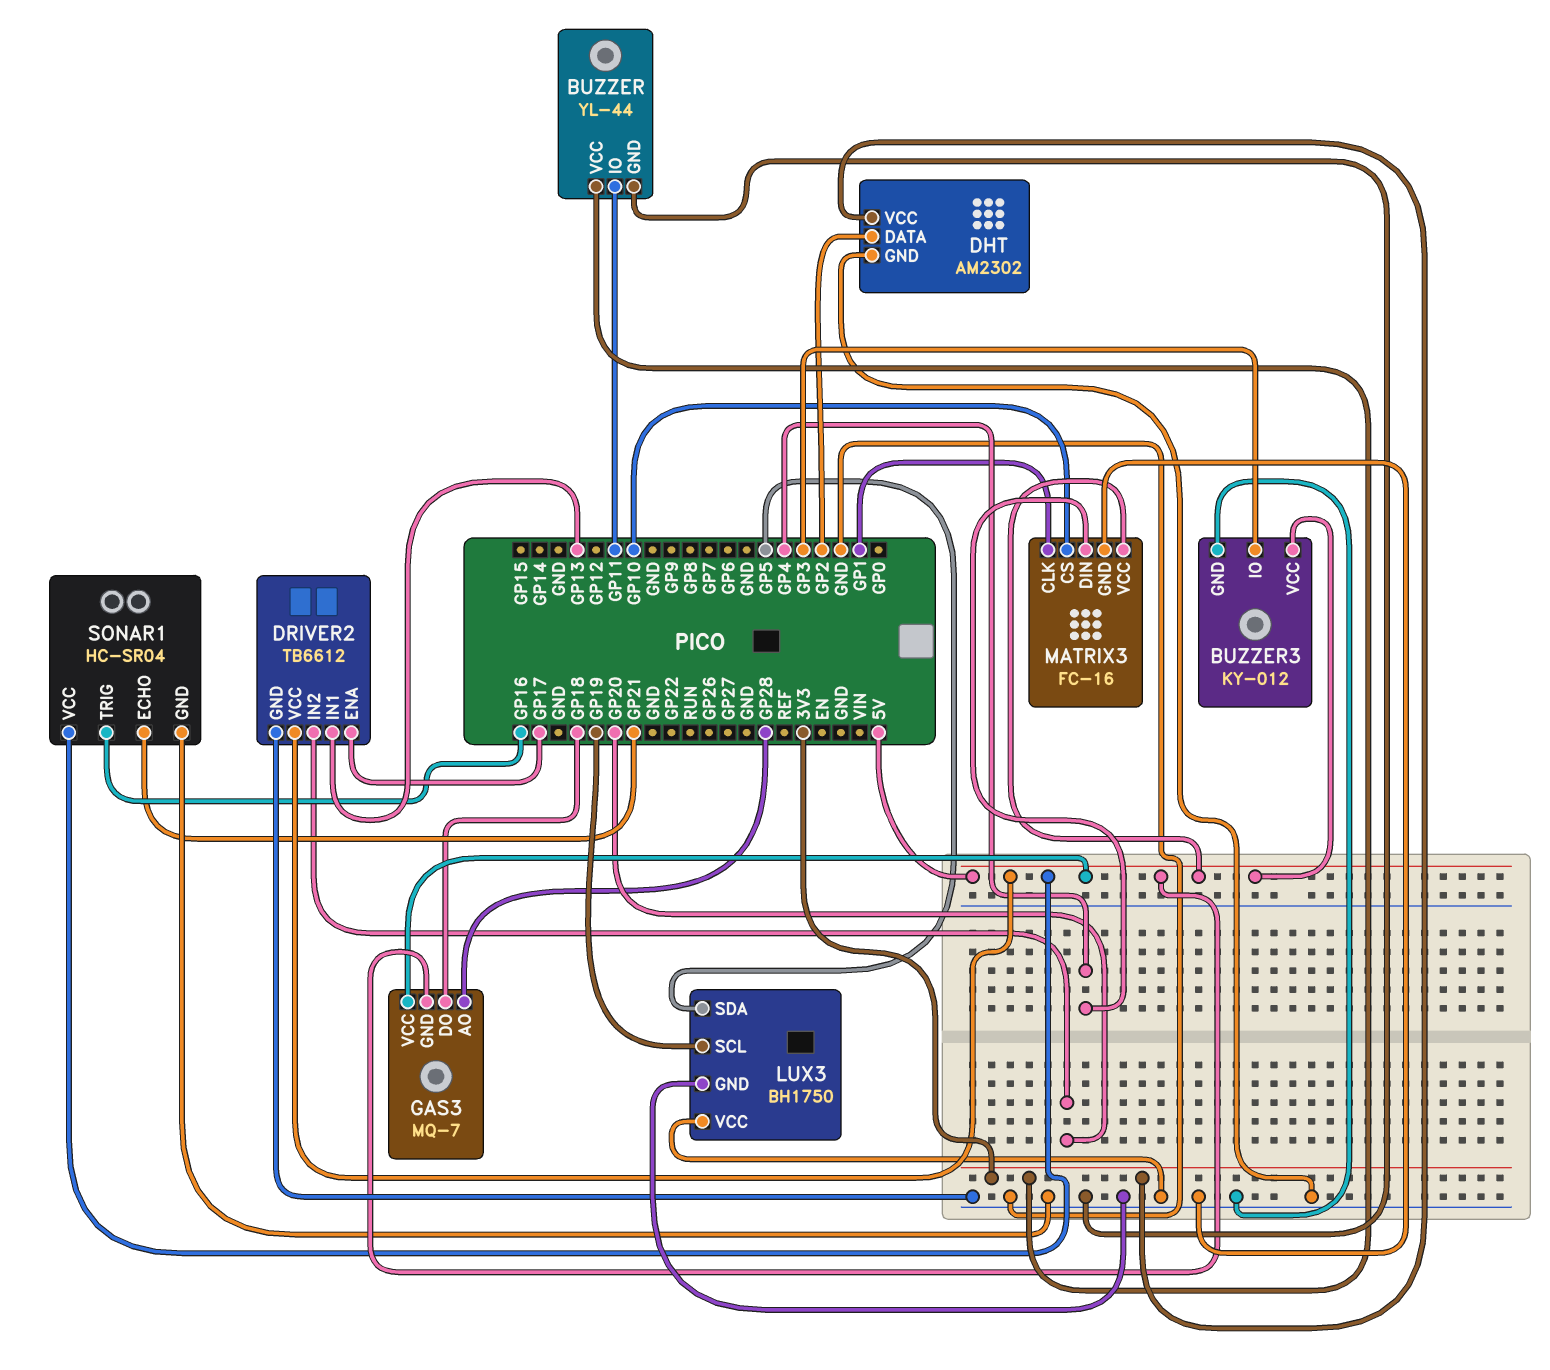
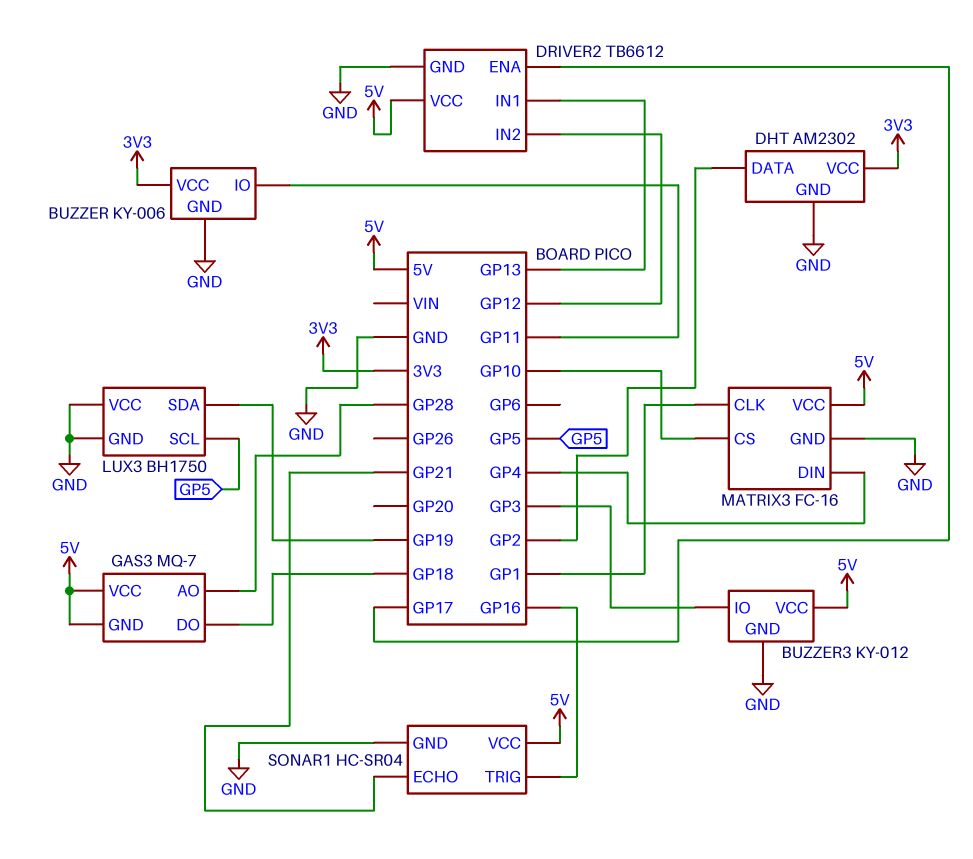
BUZZER: YL-44 -> KY-006
DRIVER2 pin IN2: GP20 -> GP12
LUX3 pin SCL: GP19 -> GP5
LUX3 pin SDA: GP5 -> GP19

